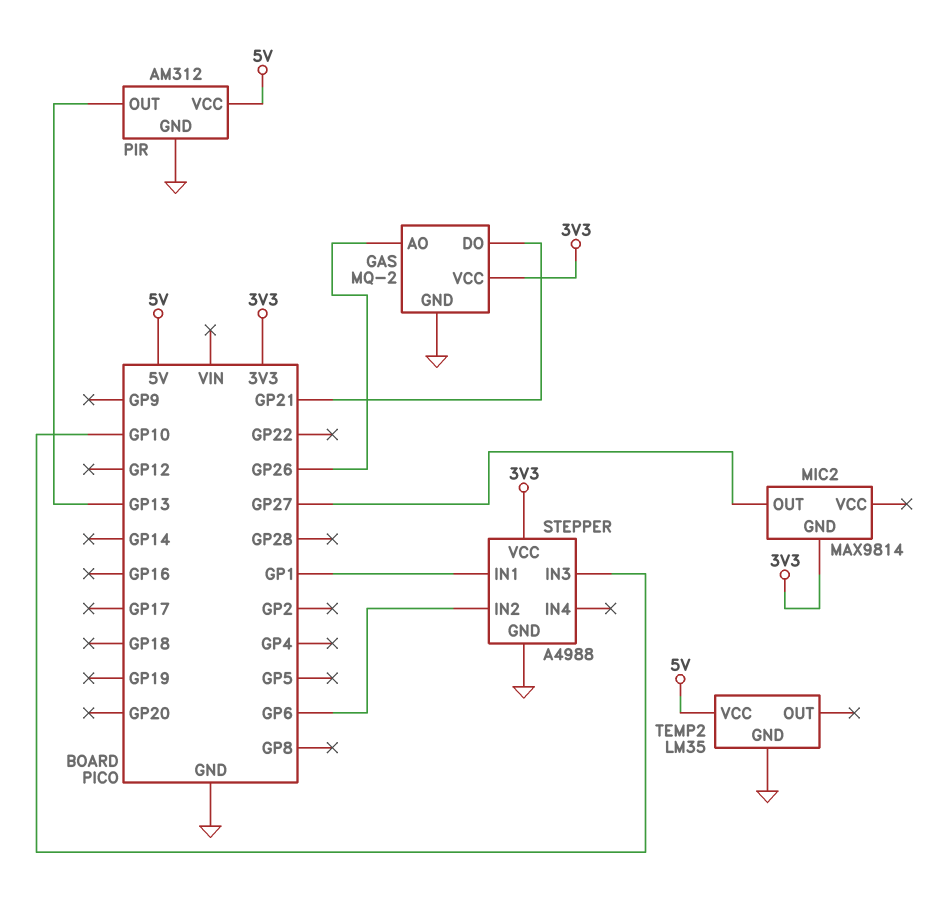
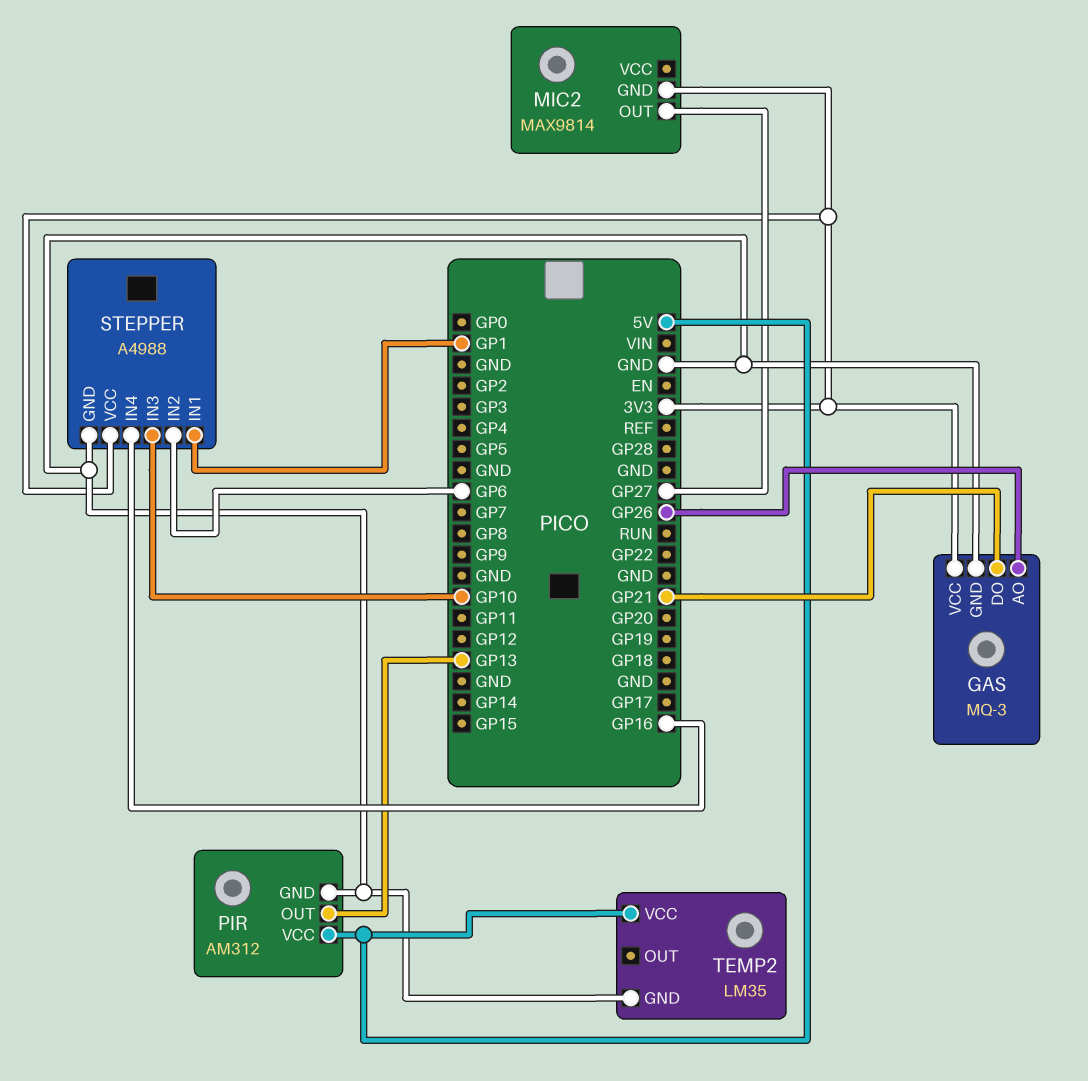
GAS: MQ-2 -> MQ-3
STEPPER pin IN4: none -> GP16

